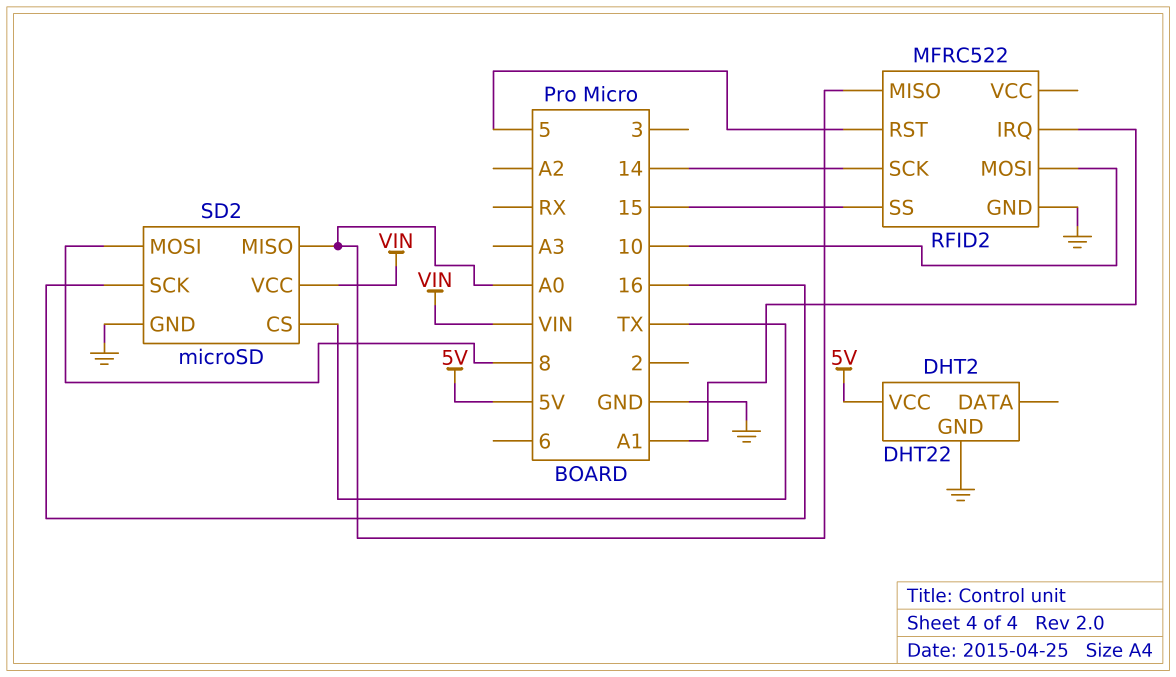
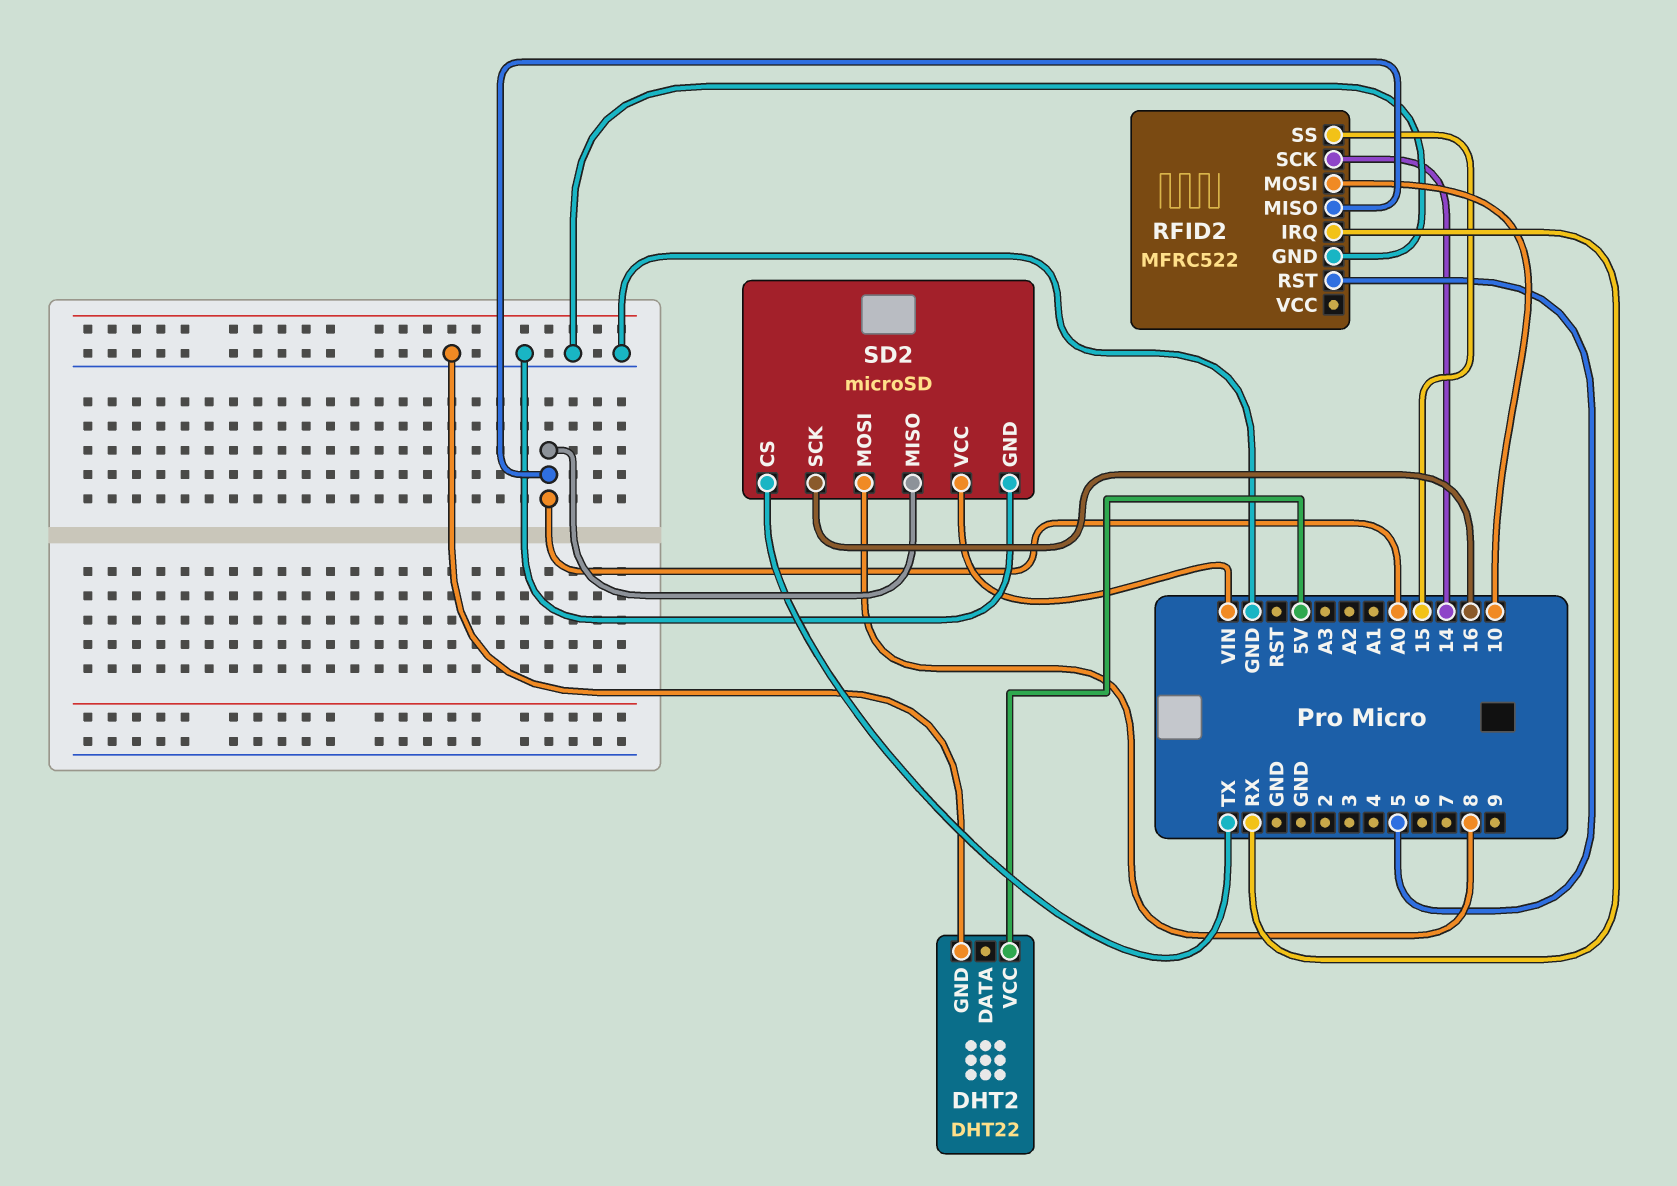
RFID2 pin IRQ: A1 -> RX

